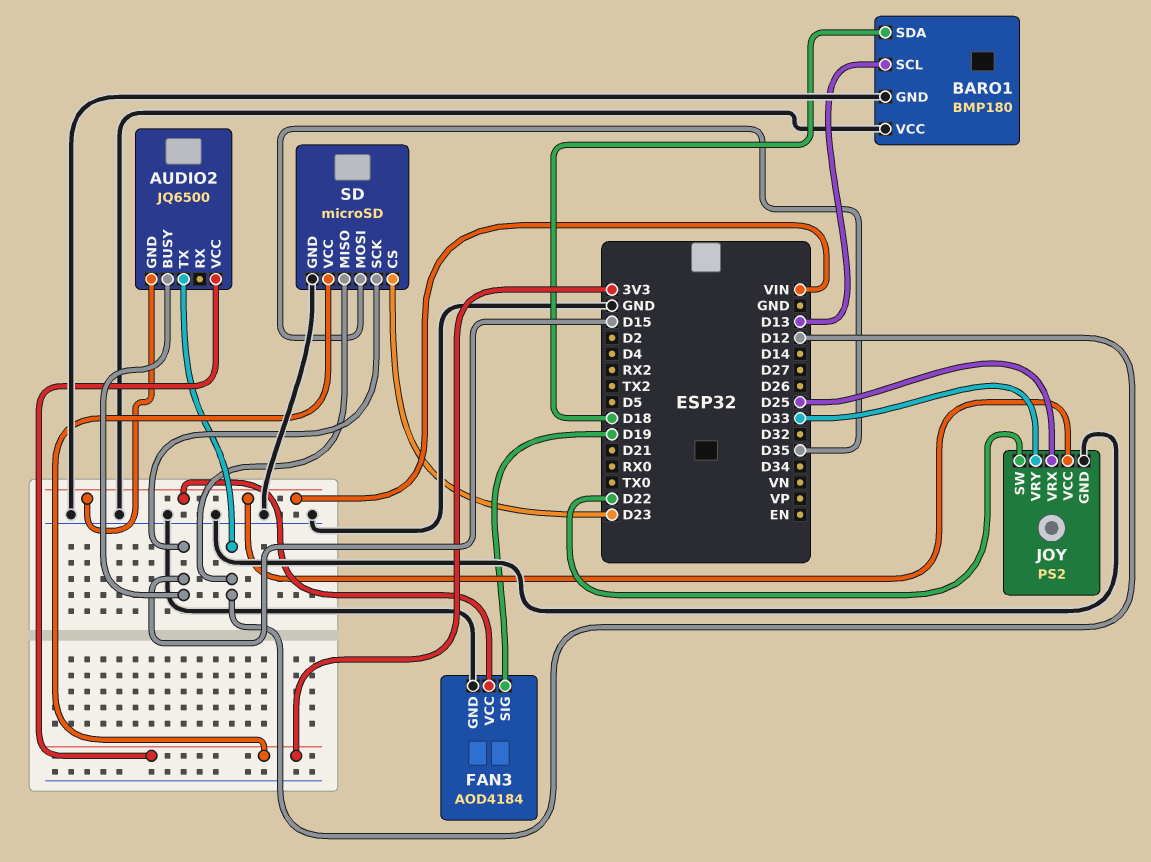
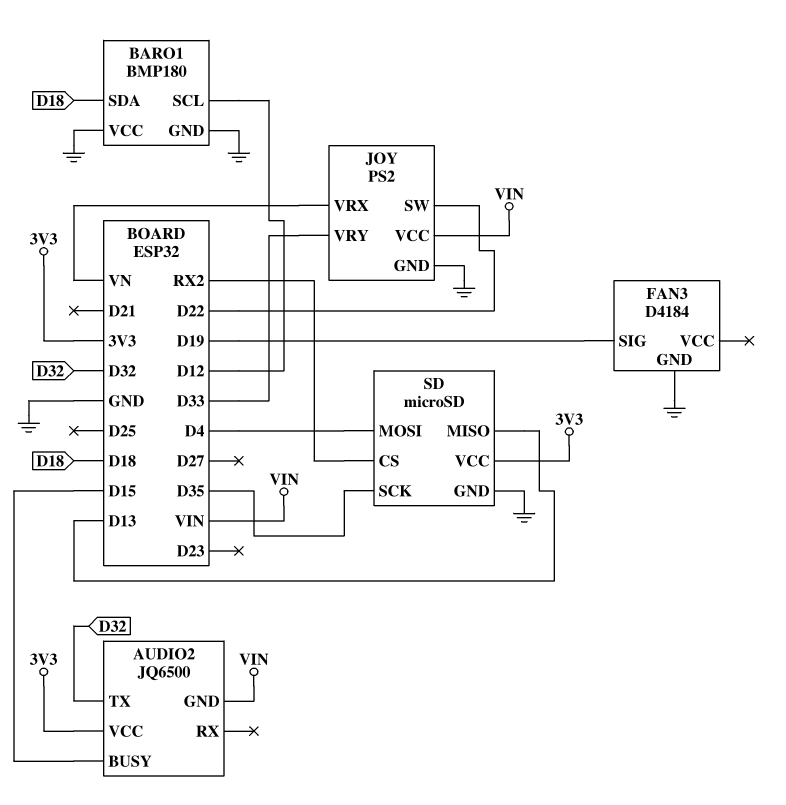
AUDIO2 pin TX: D12 -> D32
BARO1 pin SCL: D13 -> D12
FAN3: AOD4184 -> D4184
FAN3 pin VCC: VIN -> none
JOY pin VRX: D25 -> VN
SD pin CS: D23 -> RX2
SD pin MISO: D12 -> D13
SD pin MOSI: D35 -> D4
SD pin SCK: D15 -> D35

